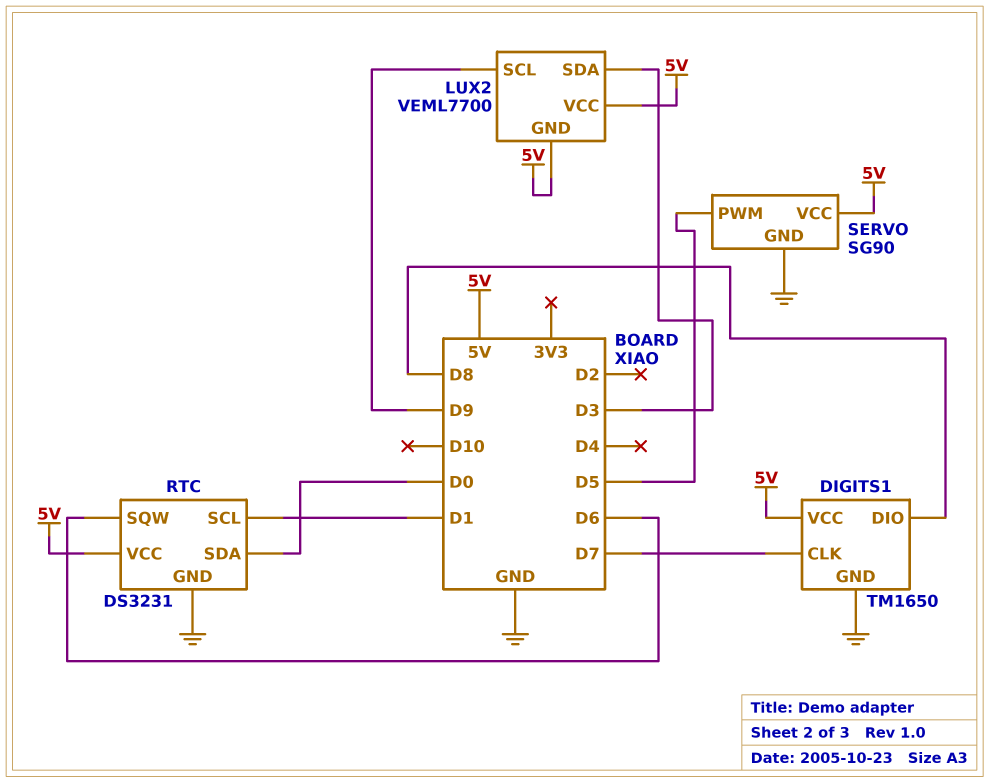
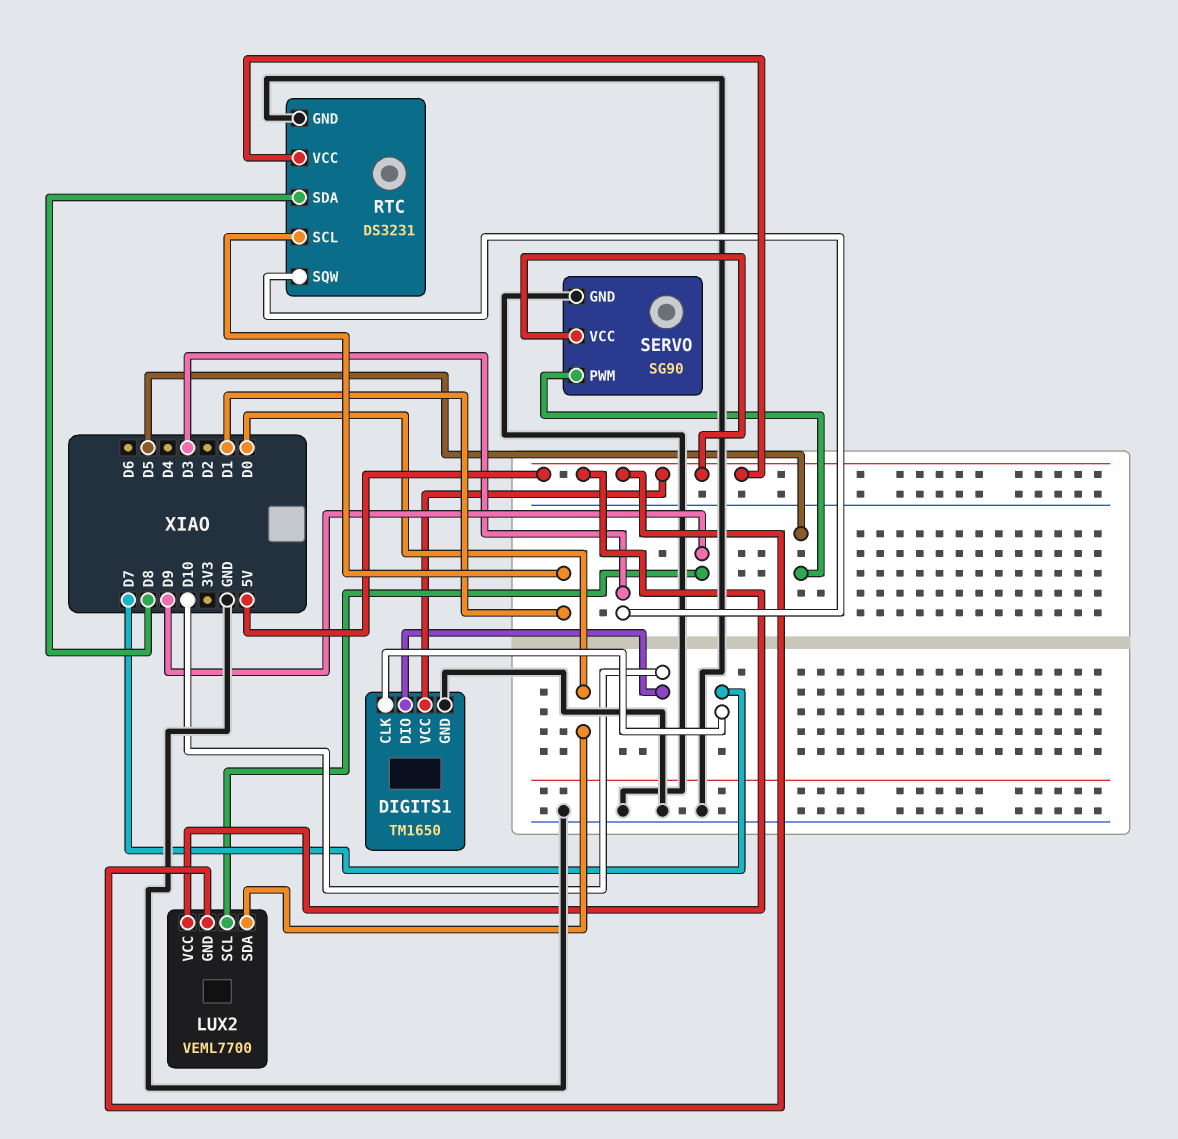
DIGITS1 pin DIO: D8 -> D10
LUX2 pin SDA: D3 -> D0
RTC pin SDA: D0 -> D8
RTC pin SQW: D6 -> D3

